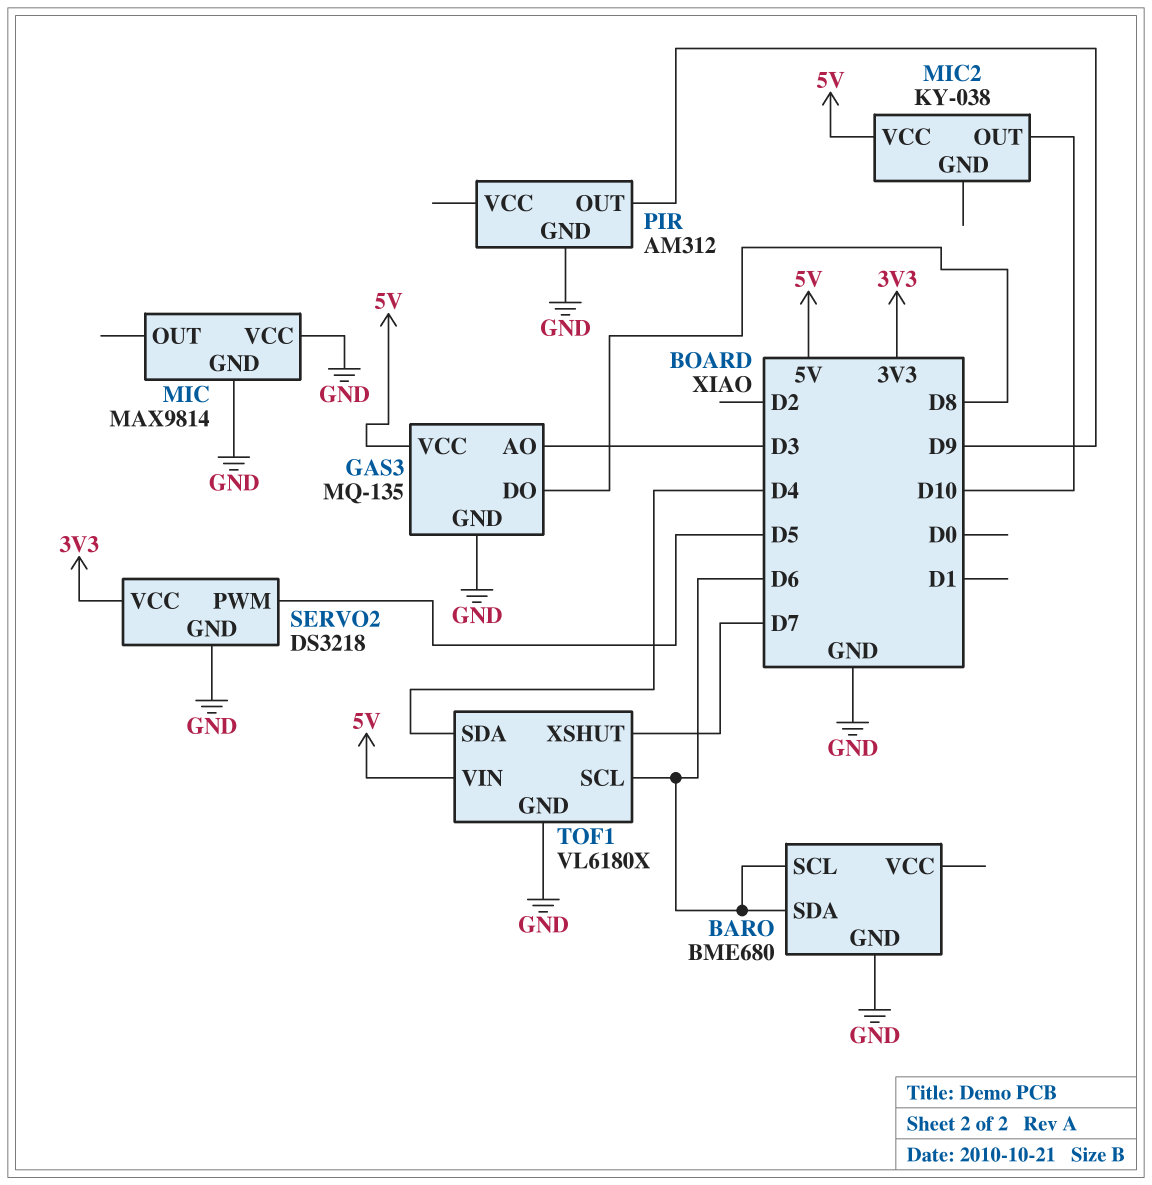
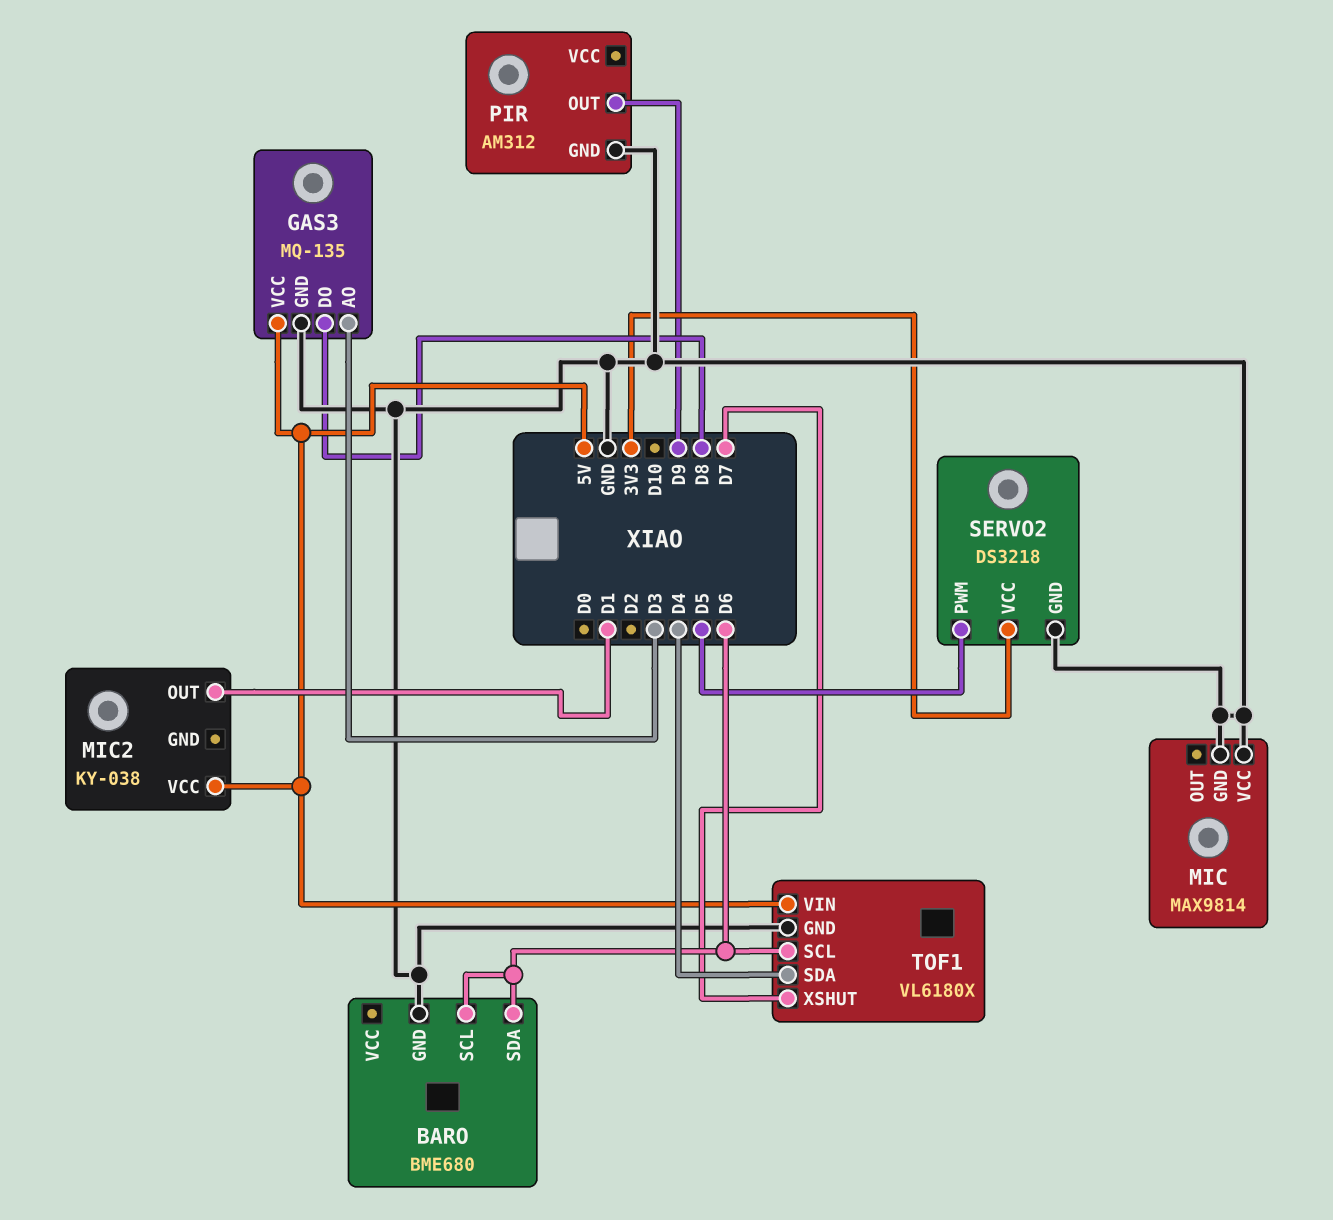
MIC2 pin OUT: D10 -> D1

